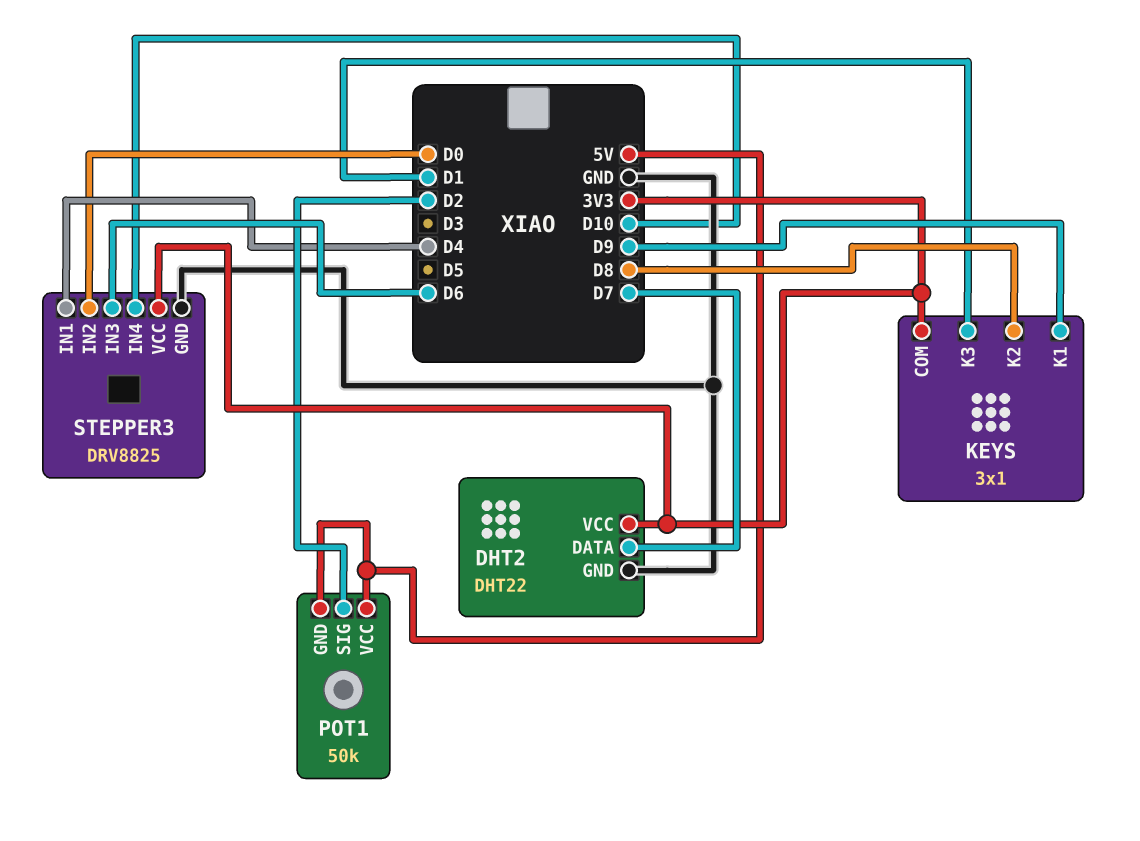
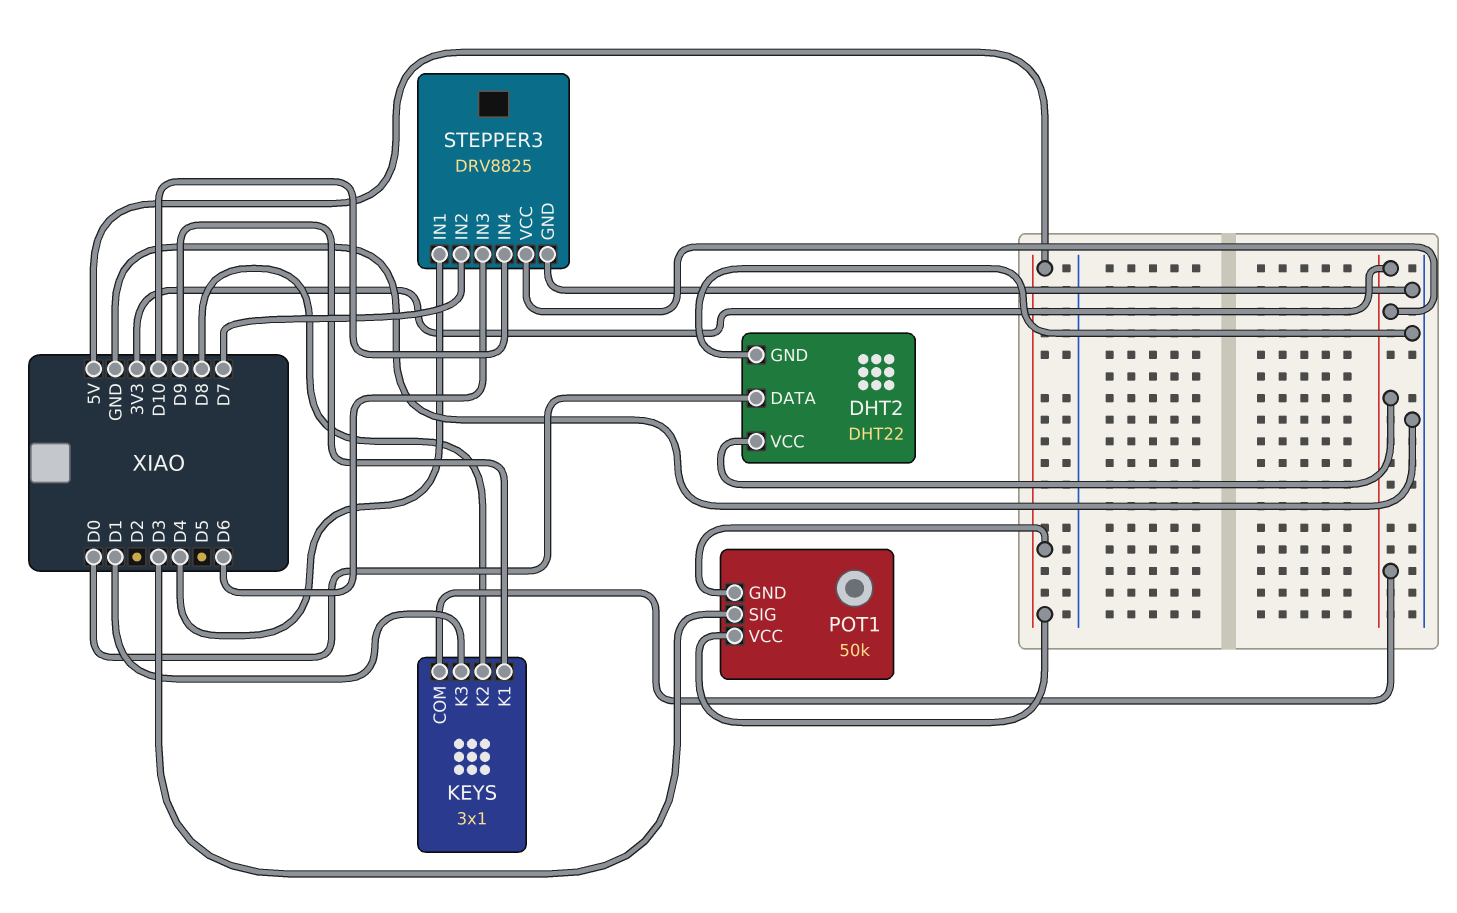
DHT2 pin DATA: D7 -> D0
POT1 pin SIG: D2 -> D3
STEPPER3 pin IN2: D0 -> D7

